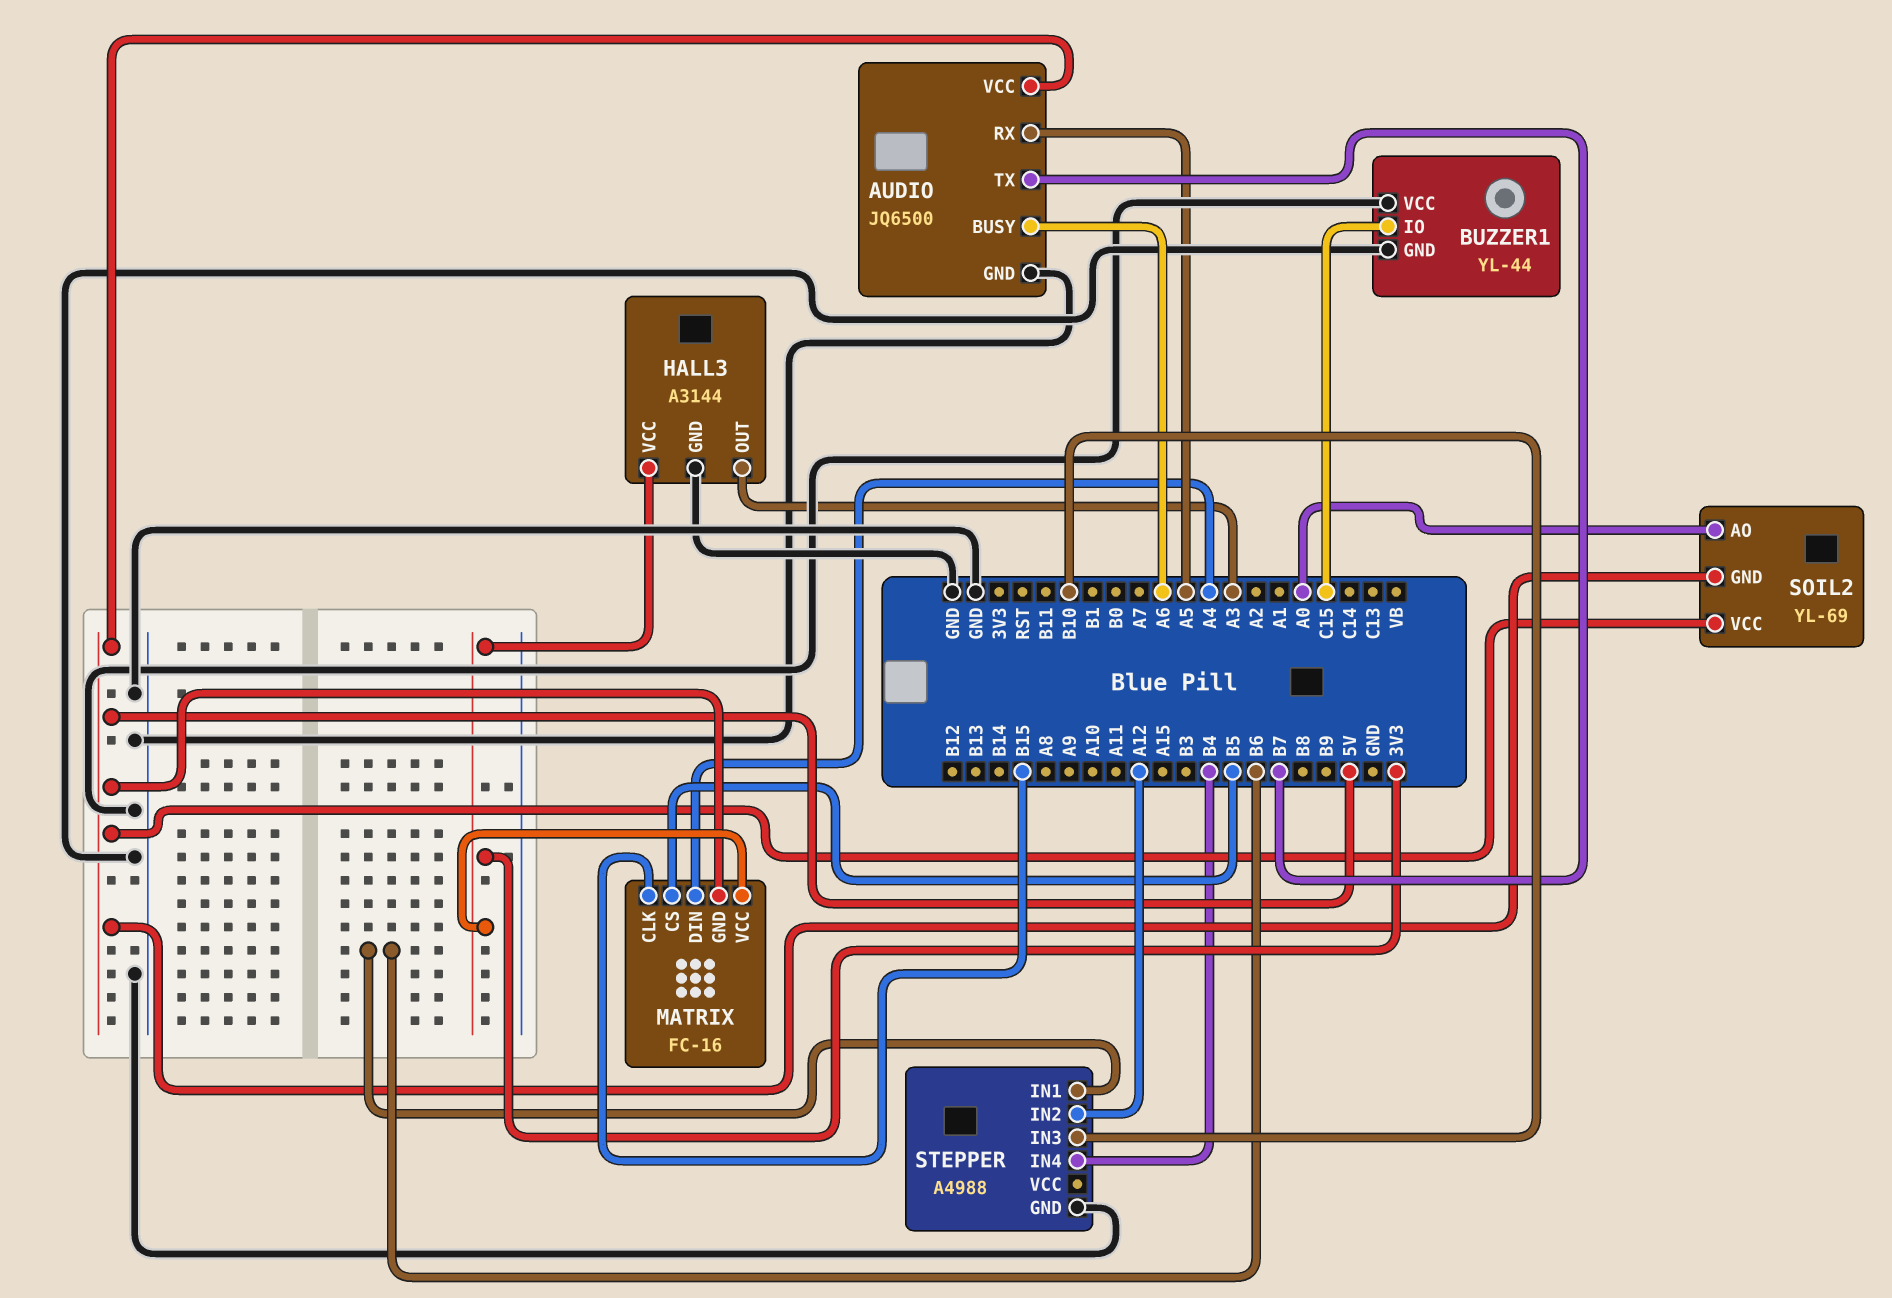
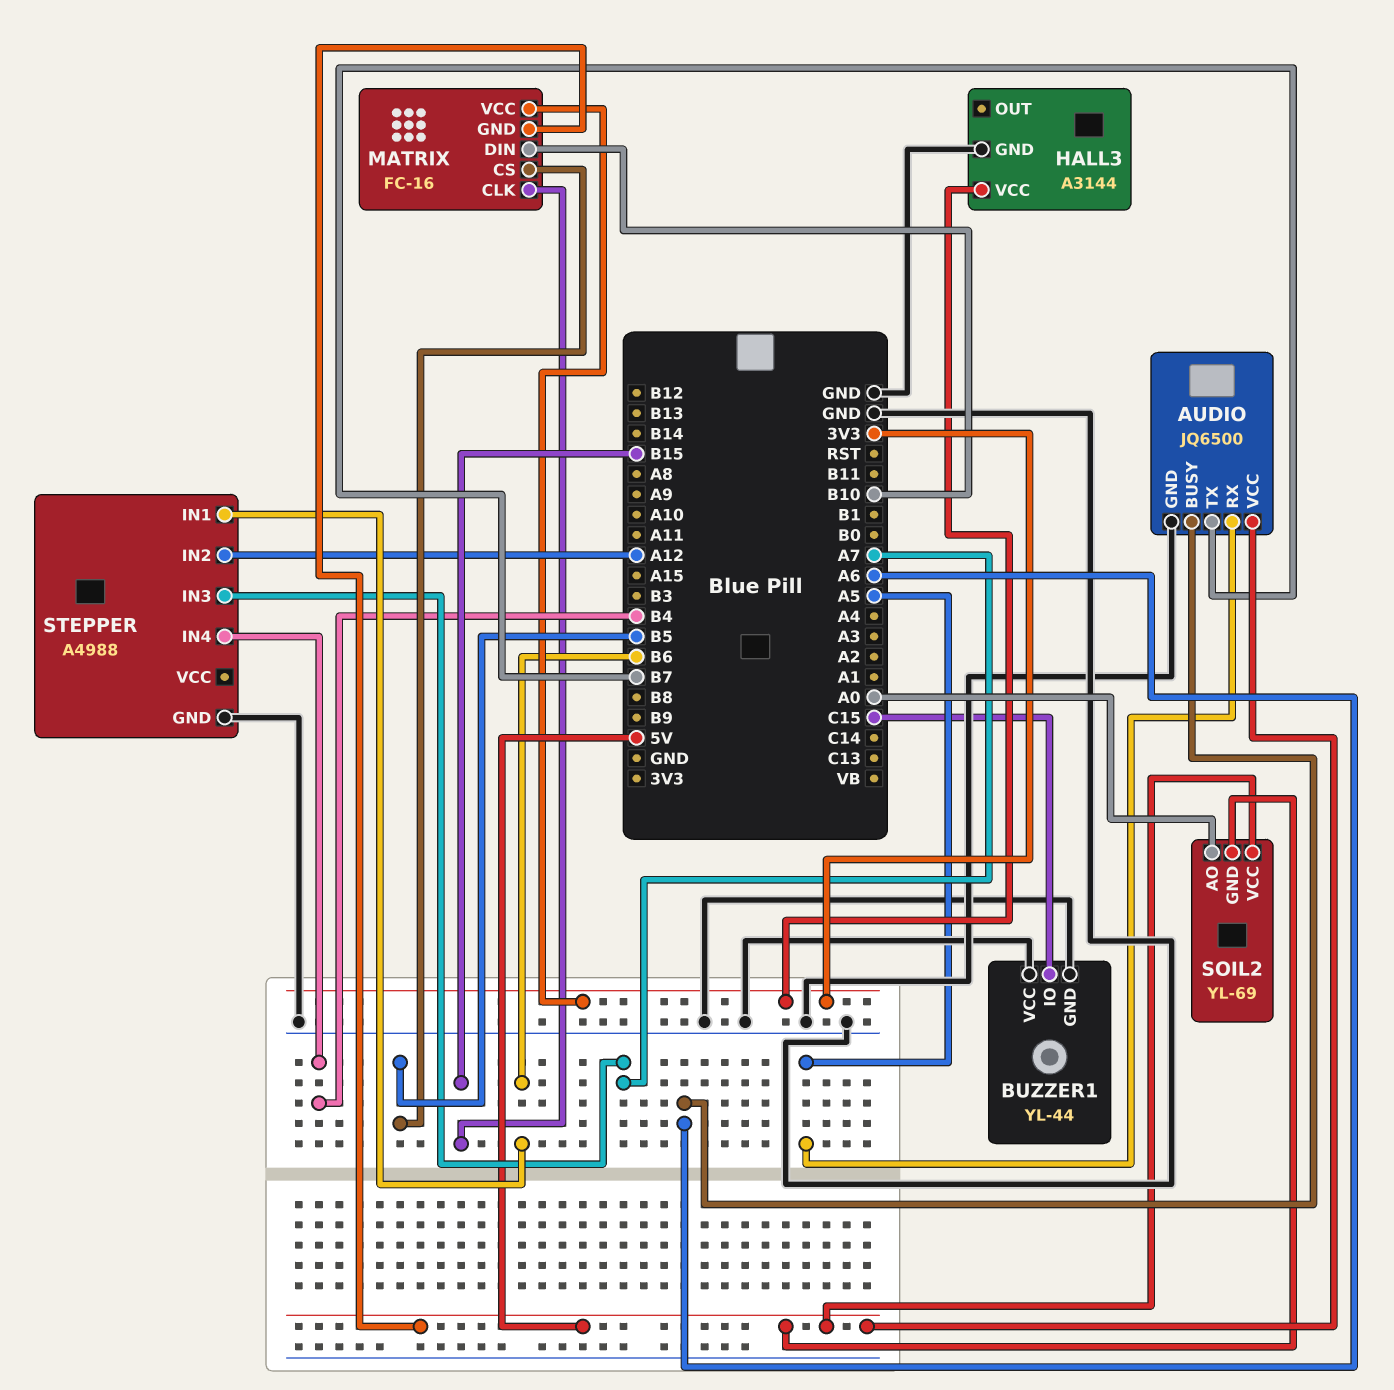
HALL3 pin OUT: A3 -> none
MATRIX pin DIN: A4 -> B10
STEPPER pin IN3: B10 -> A7

